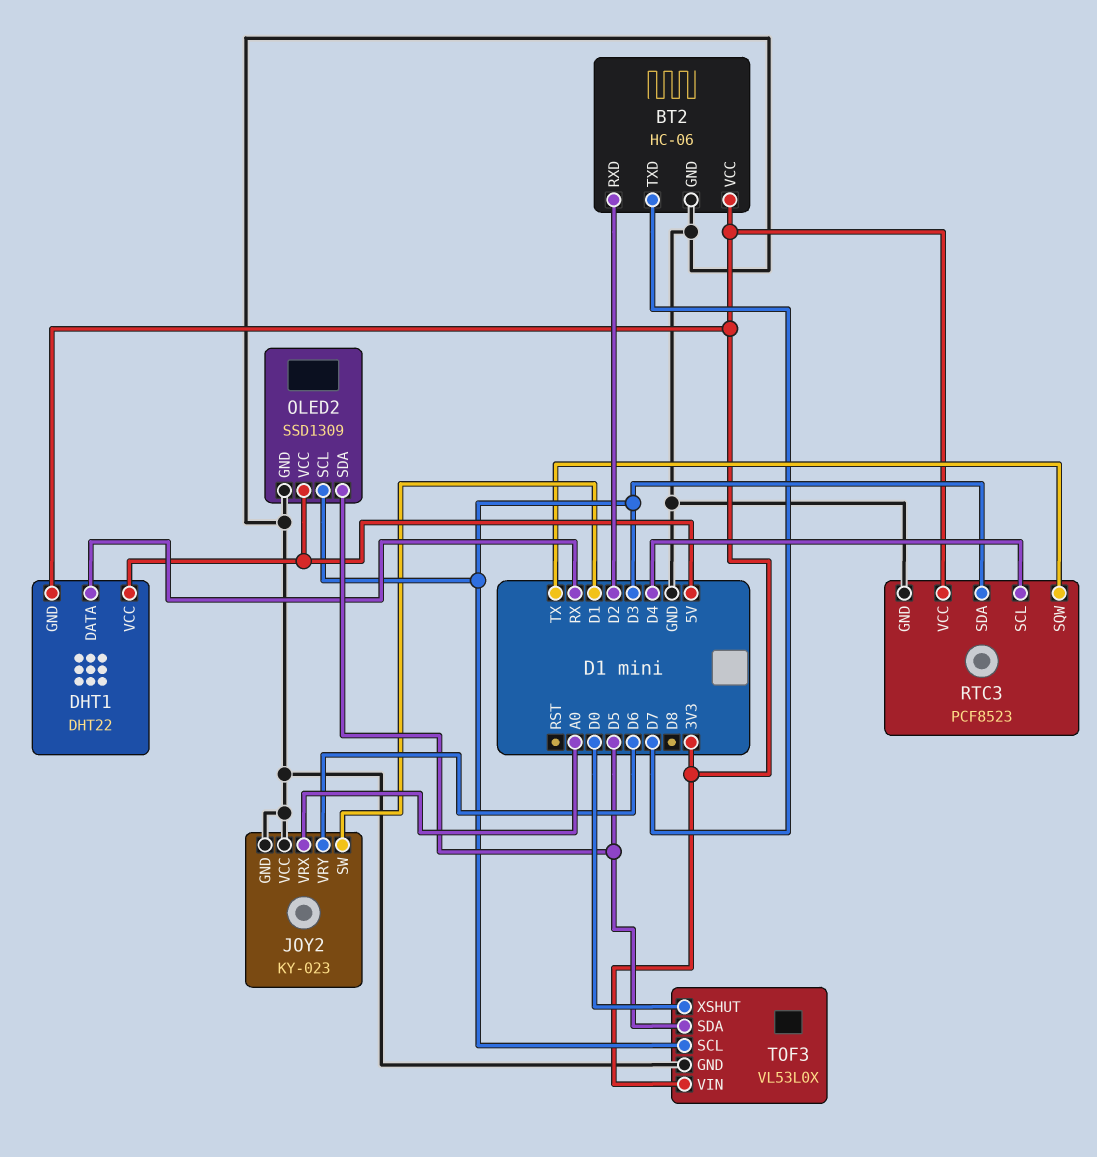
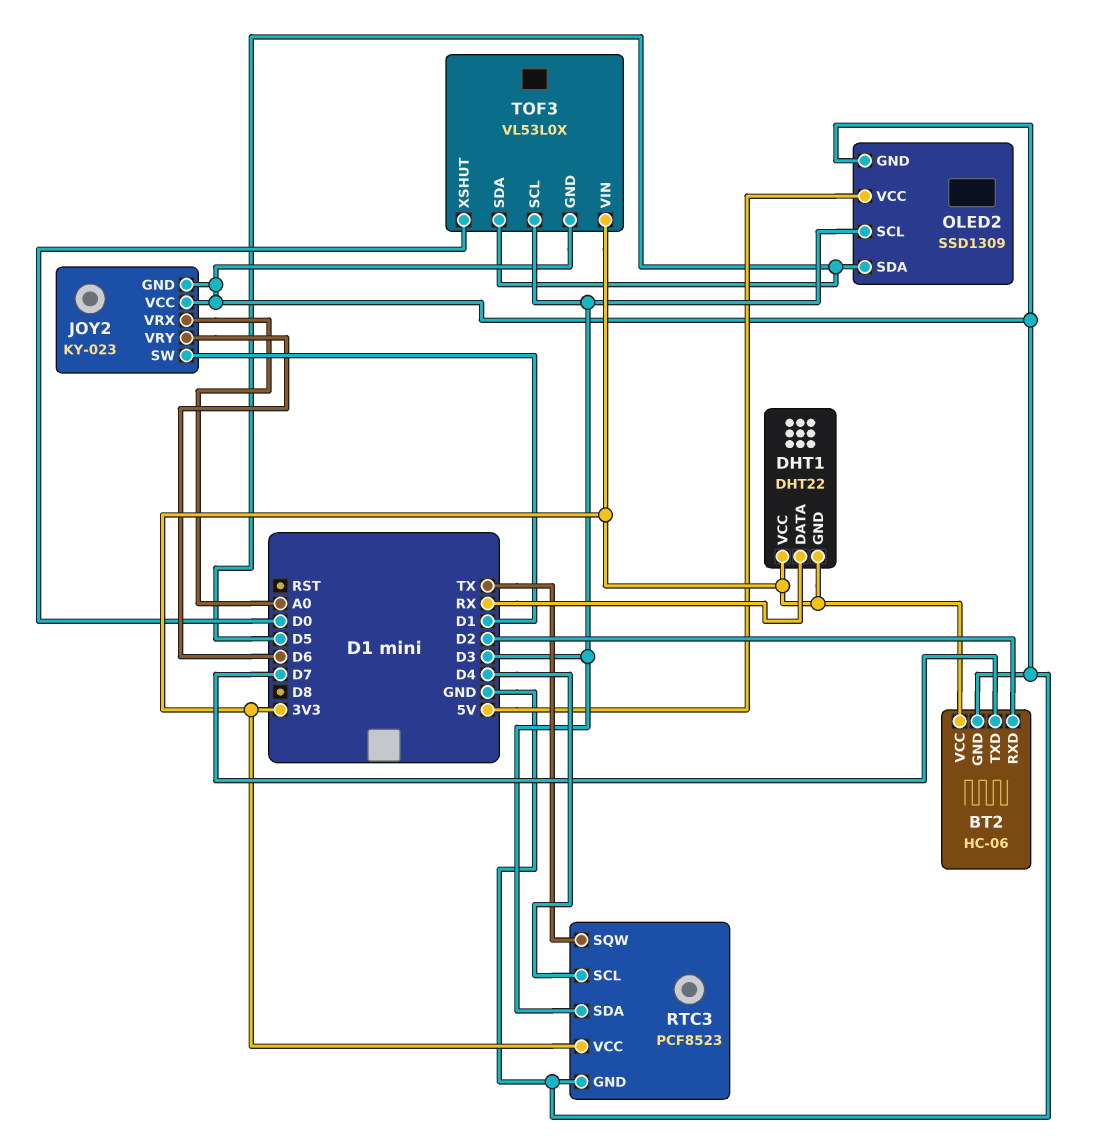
DHT1 pin VCC: 5V -> 3V3

